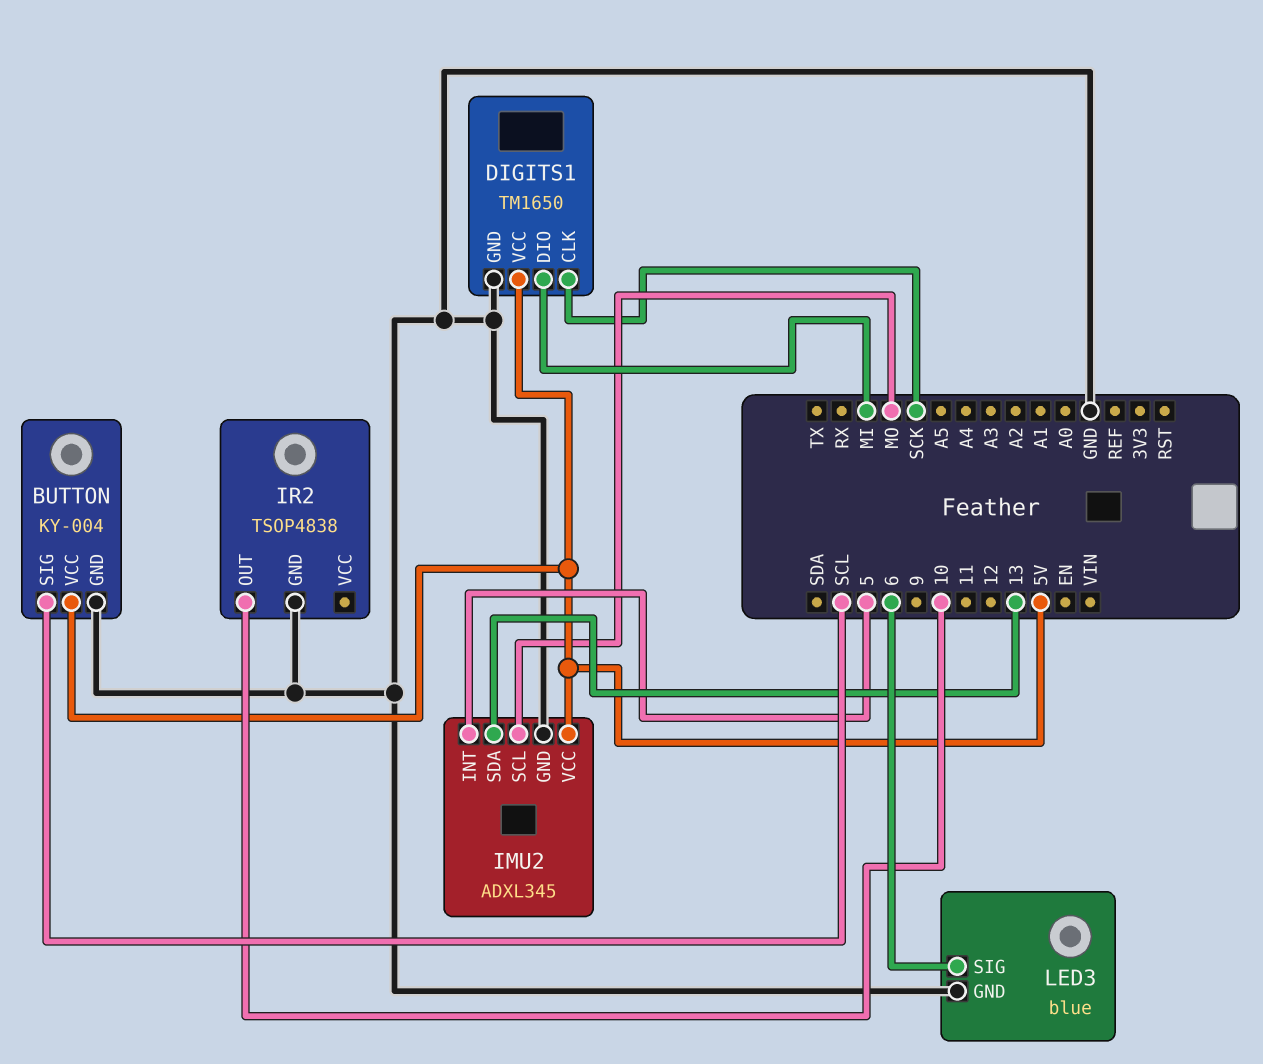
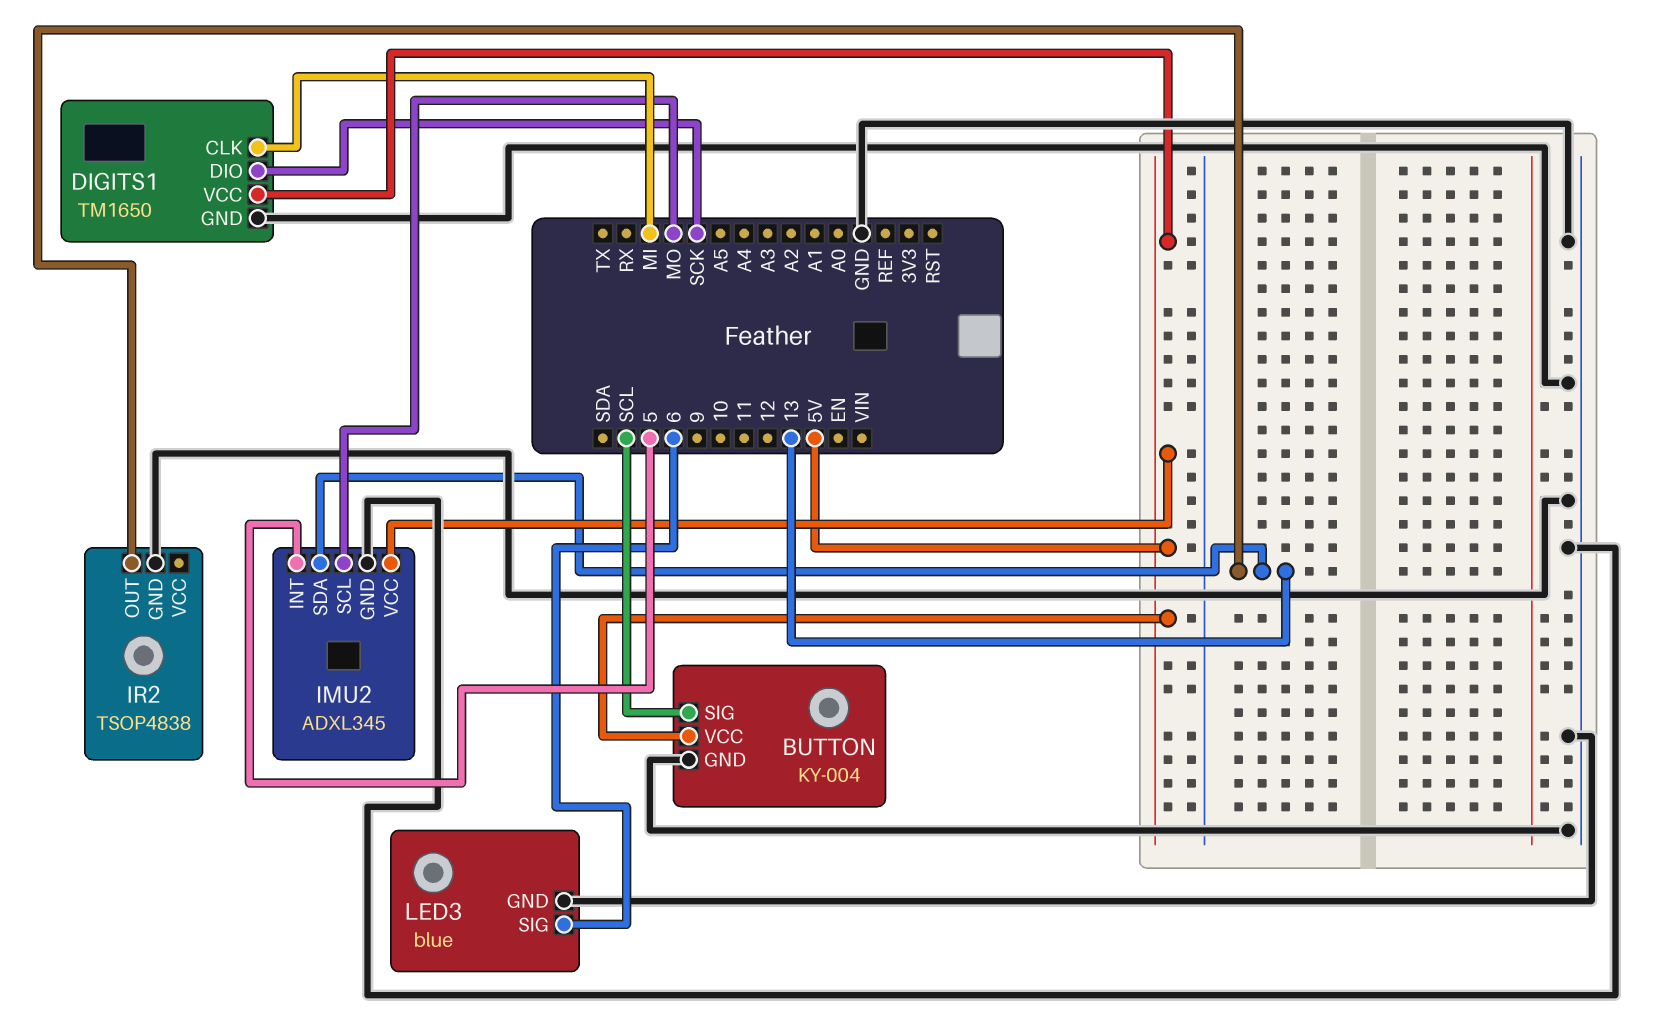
DIGITS1 pin CLK: SCK -> MI
DIGITS1 pin DIO: MI -> SCK
IR2 pin OUT: 10 -> 13

